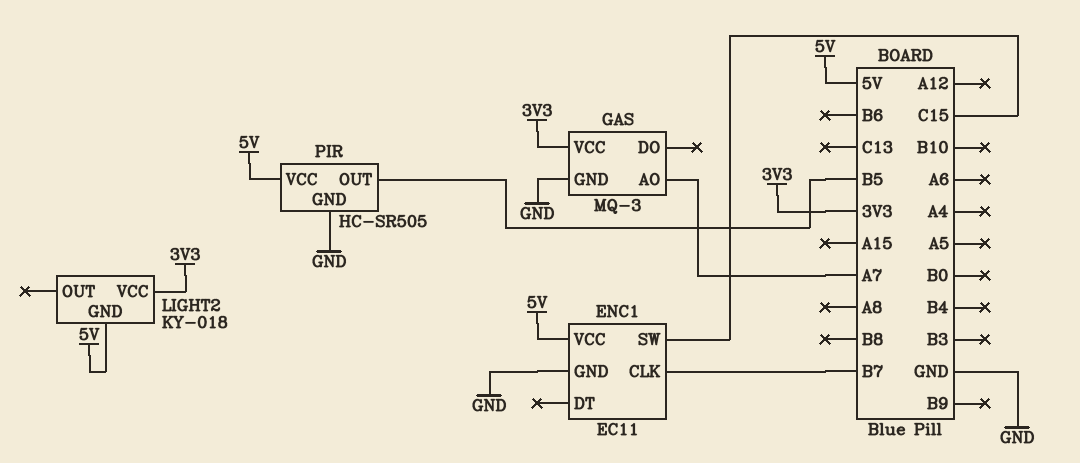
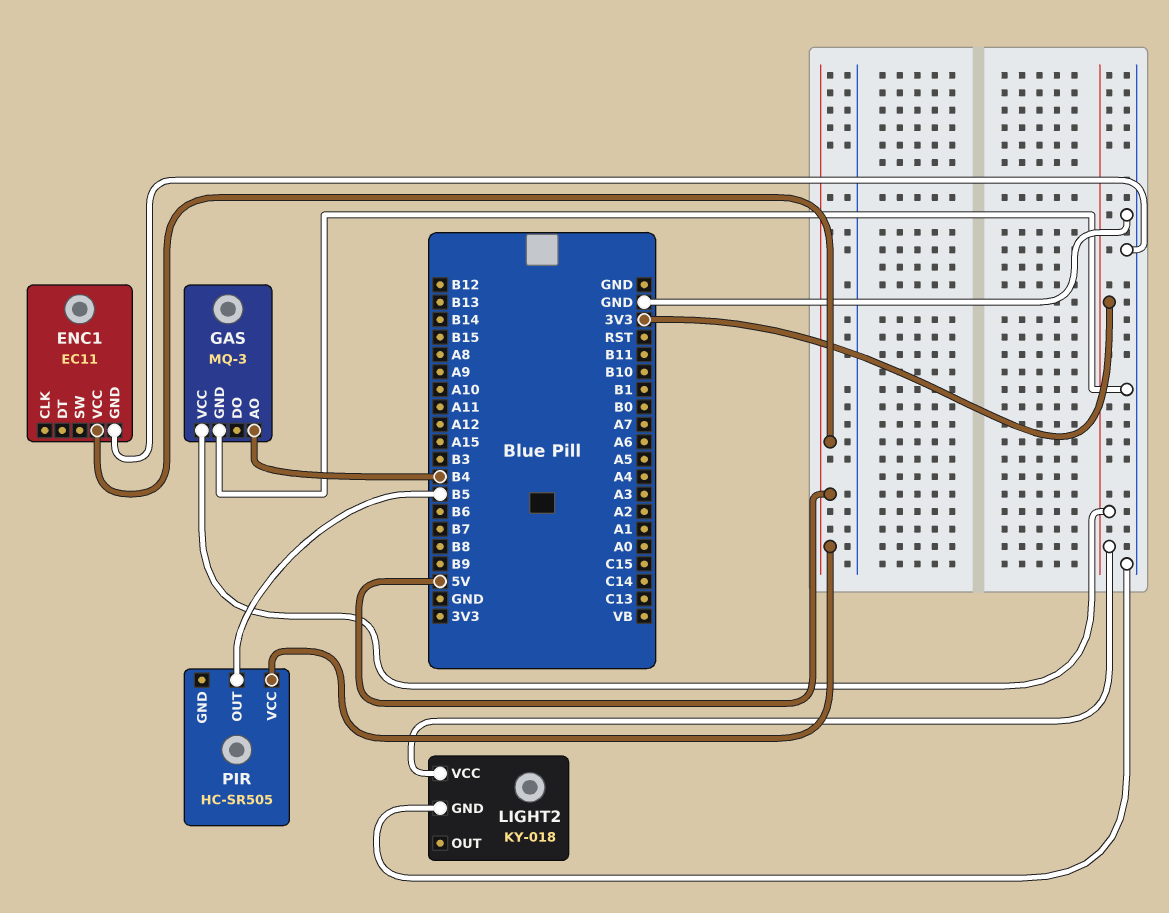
ENC1 pin CLK: B7 -> none
ENC1 pin SW: C15 -> none
GAS pin AO: A7 -> B4
LIGHT2 pin GND: 5V -> GND
PIR pin GND: GND -> none

